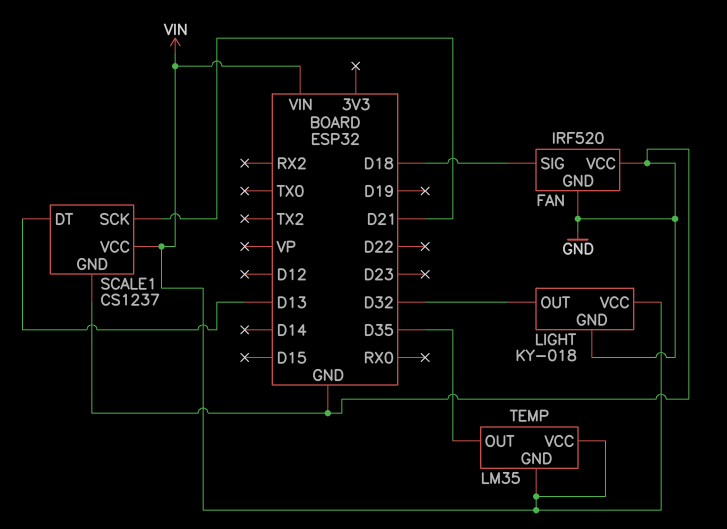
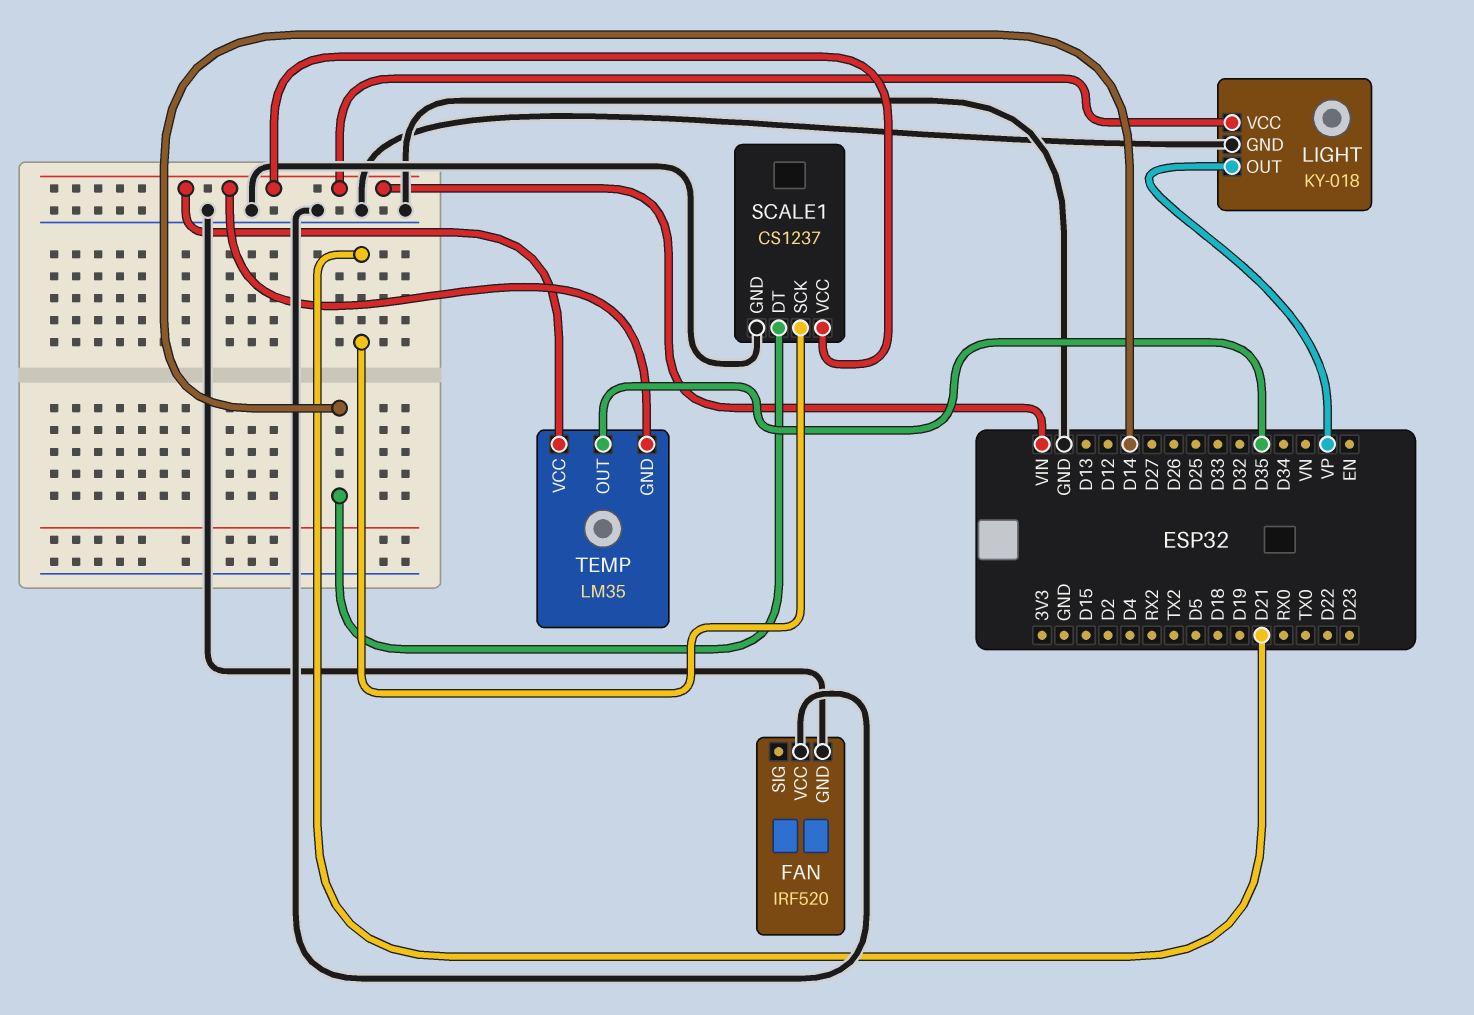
FAN pin SIG: D18 -> none
LIGHT pin OUT: D32 -> VP
SCALE1 pin DT: D13 -> D14

